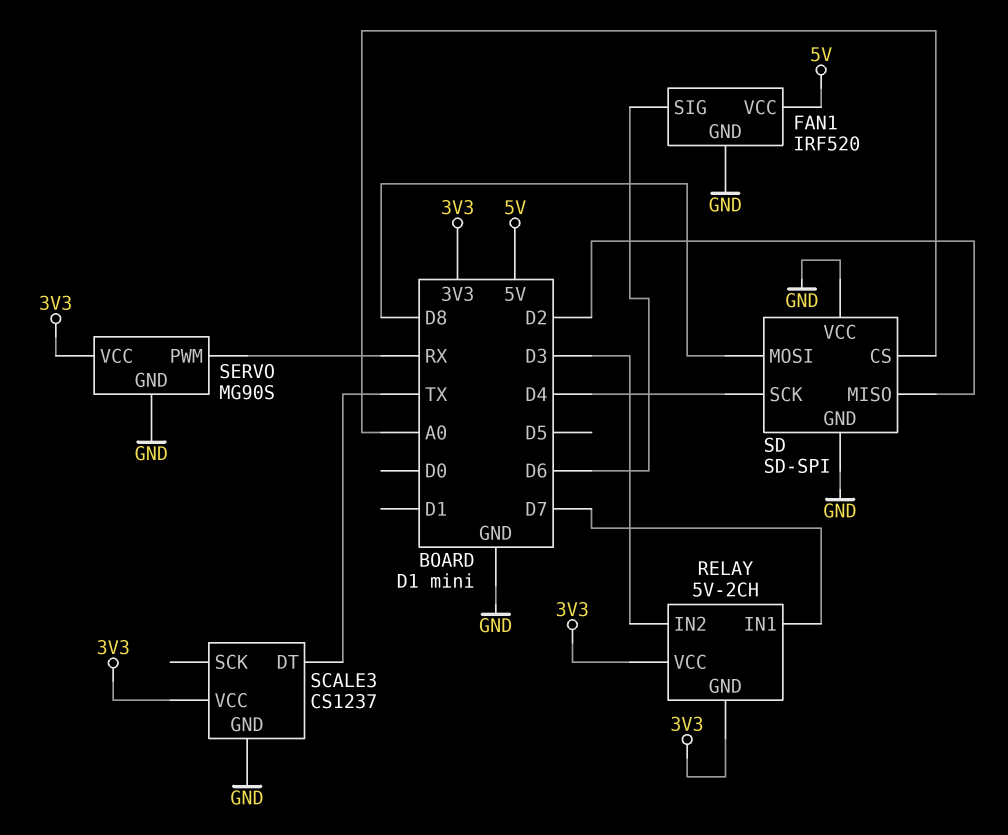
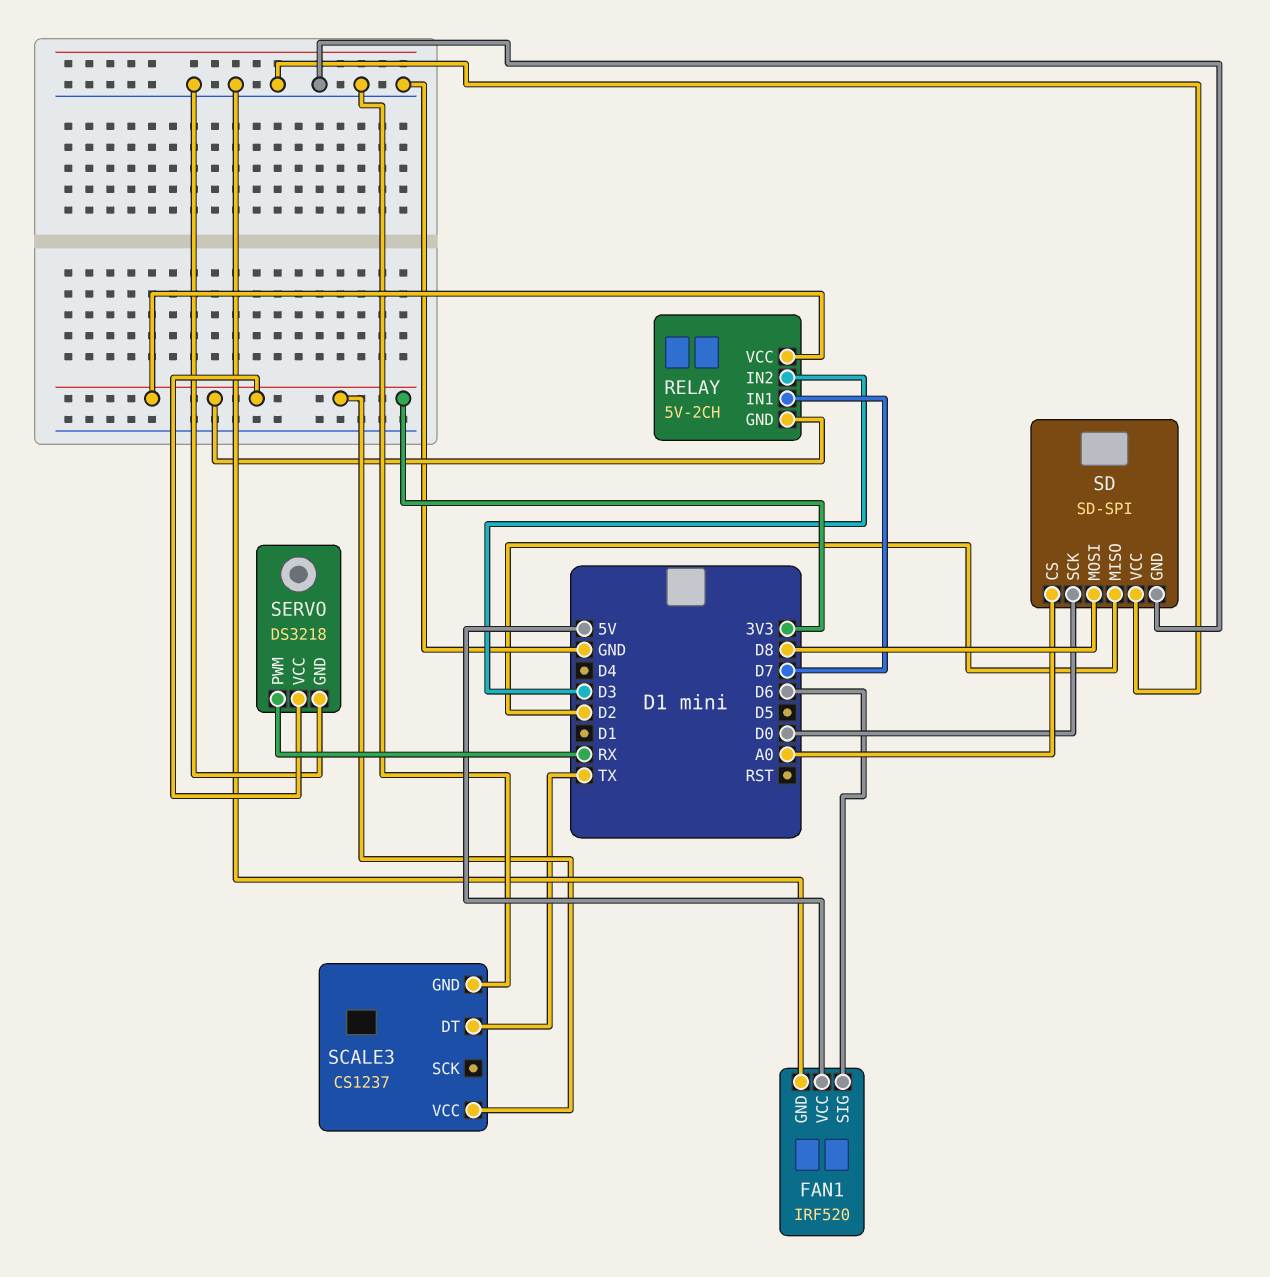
SD pin SCK: D4 -> D0
SERVO: MG90S -> DS3218

